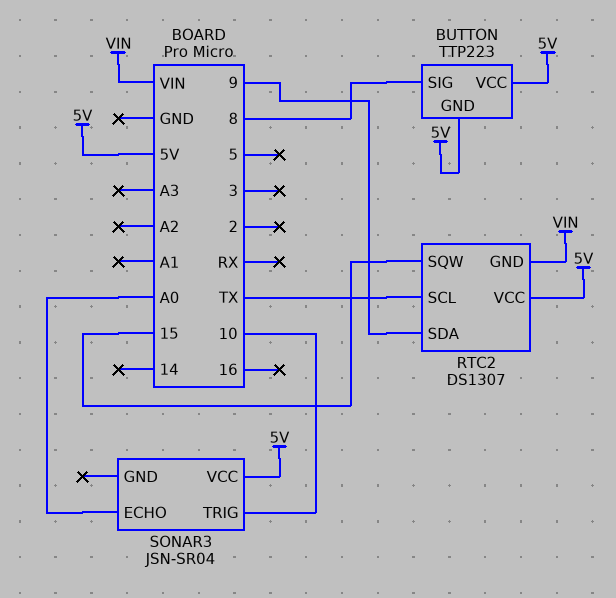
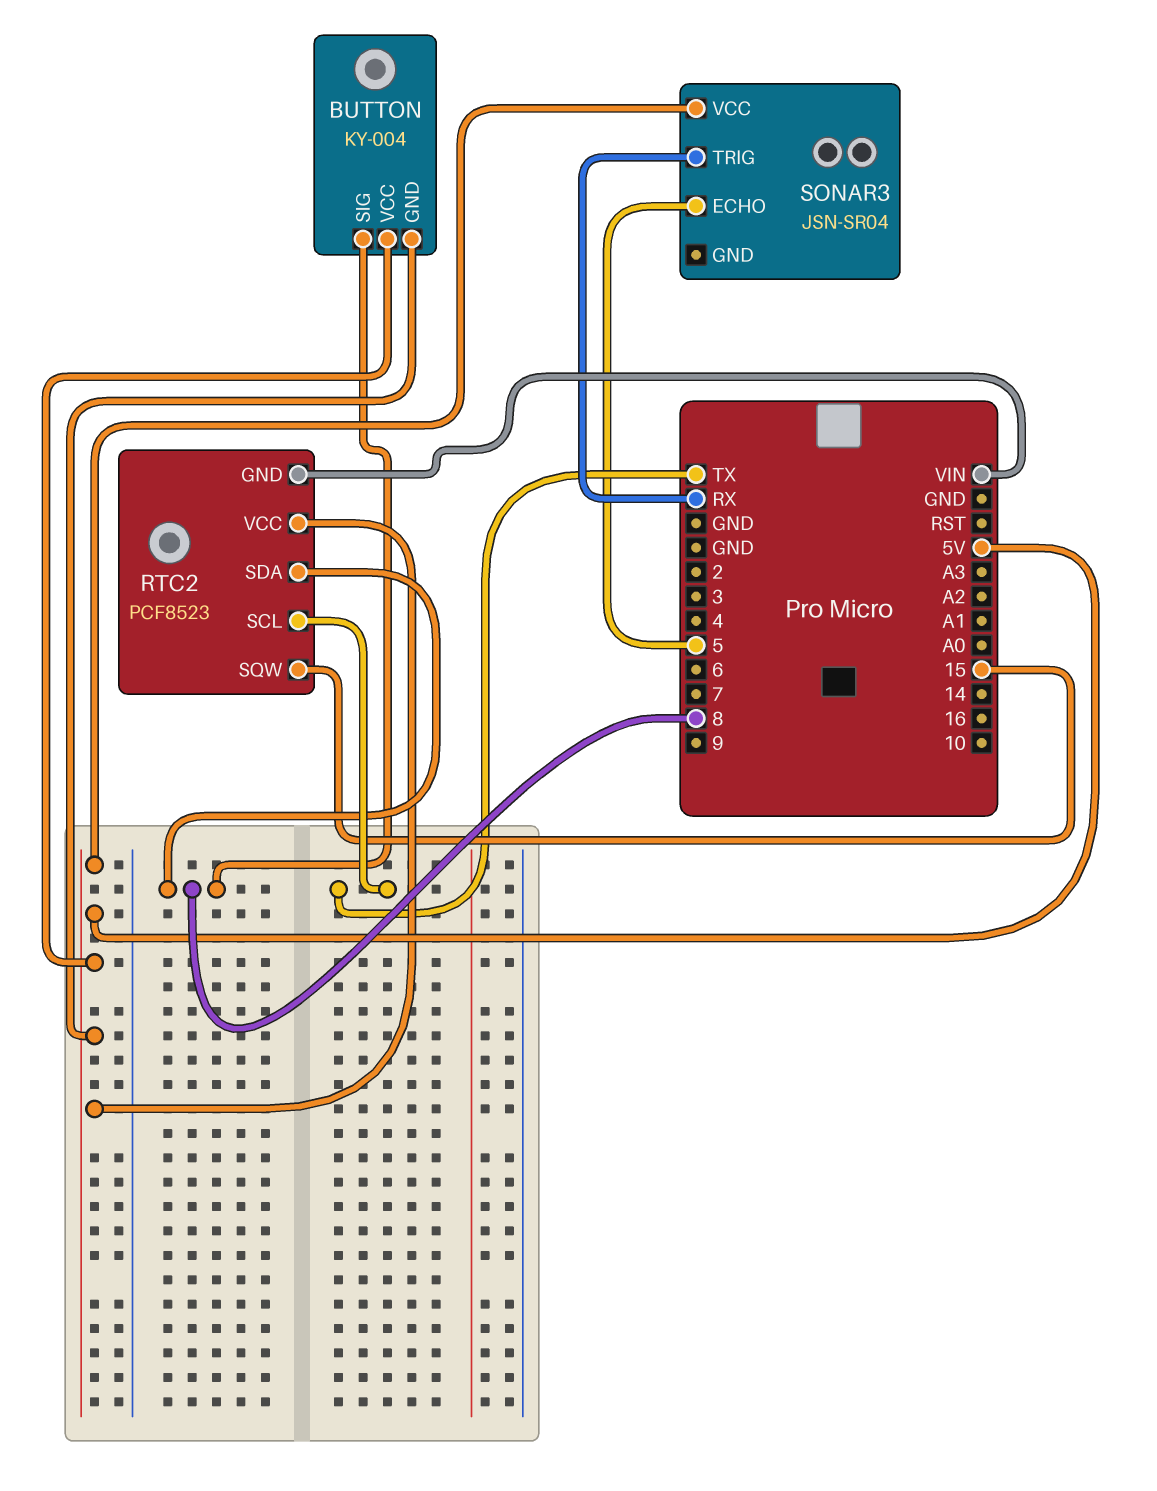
BUTTON: TTP223 -> KY-004
RTC2: DS1307 -> PCF8523
RTC2 pin SDA: 9 -> 8
SONAR3 pin ECHO: A0 -> 5
SONAR3 pin TRIG: 10 -> RX

